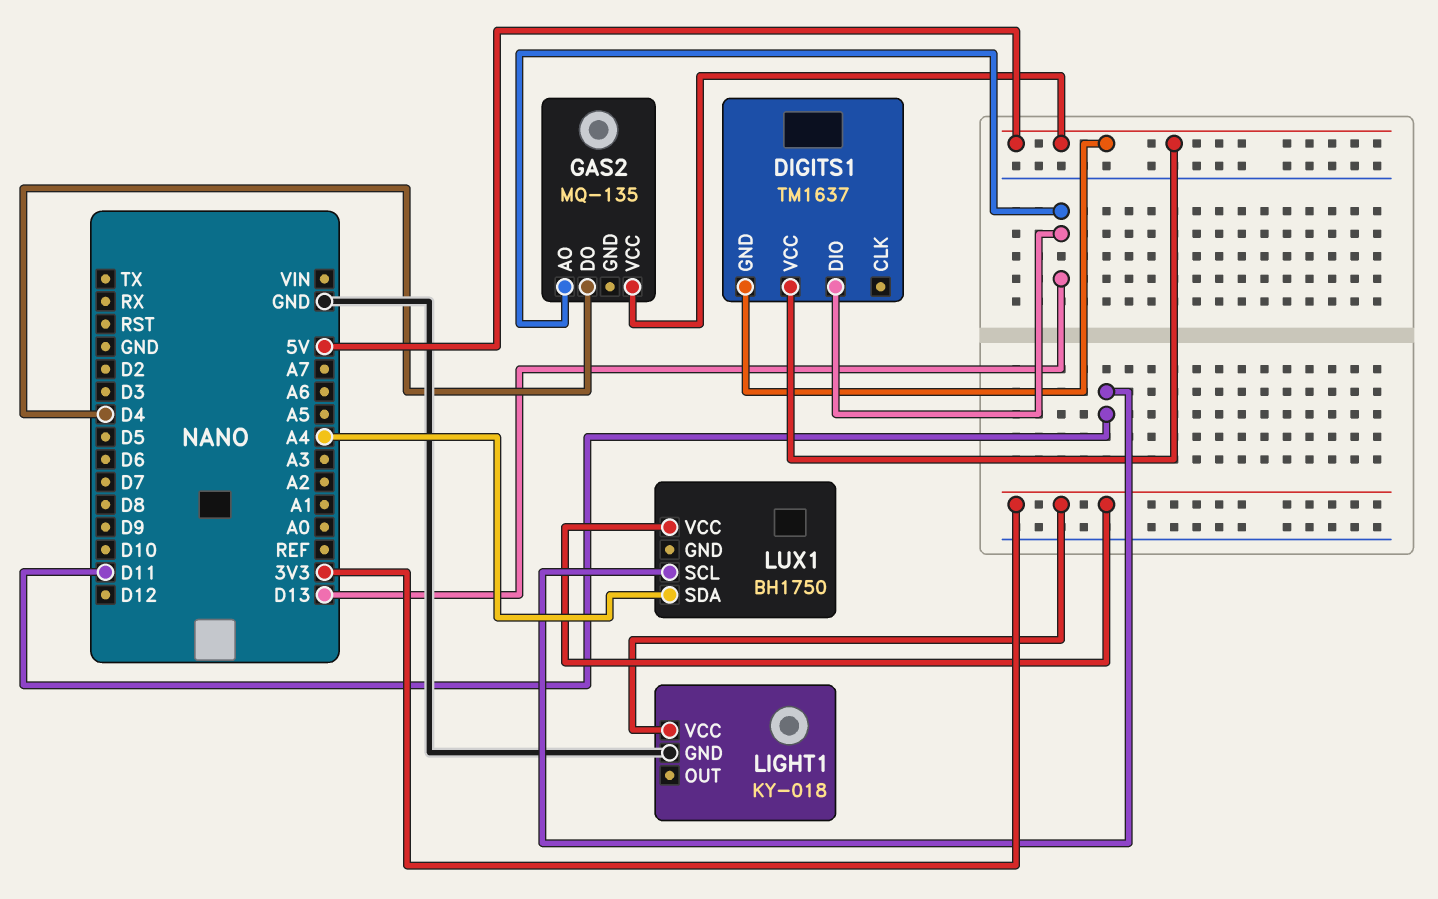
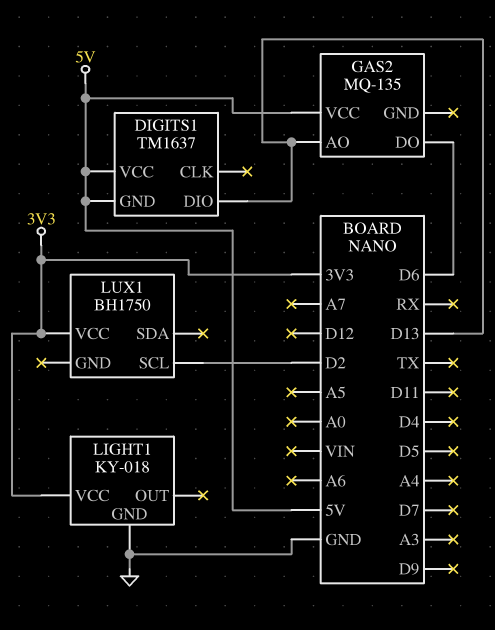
GAS2 pin DO: D4 -> D6
LUX1 pin SCL: D11 -> D2
LUX1 pin SDA: A4 -> none

